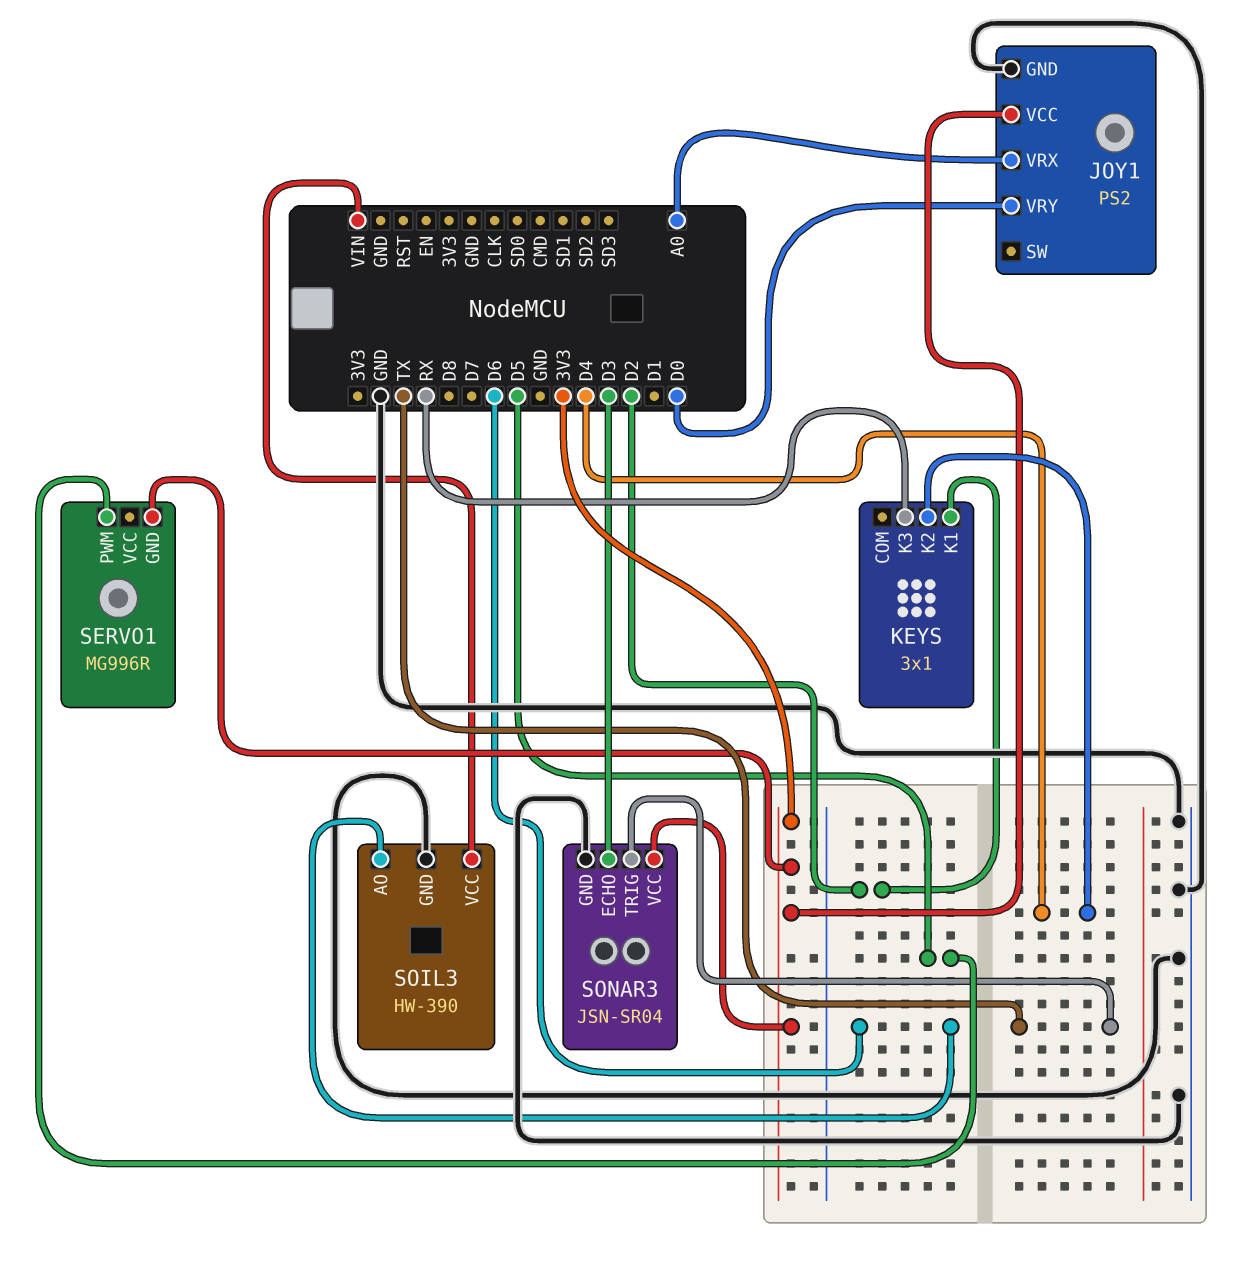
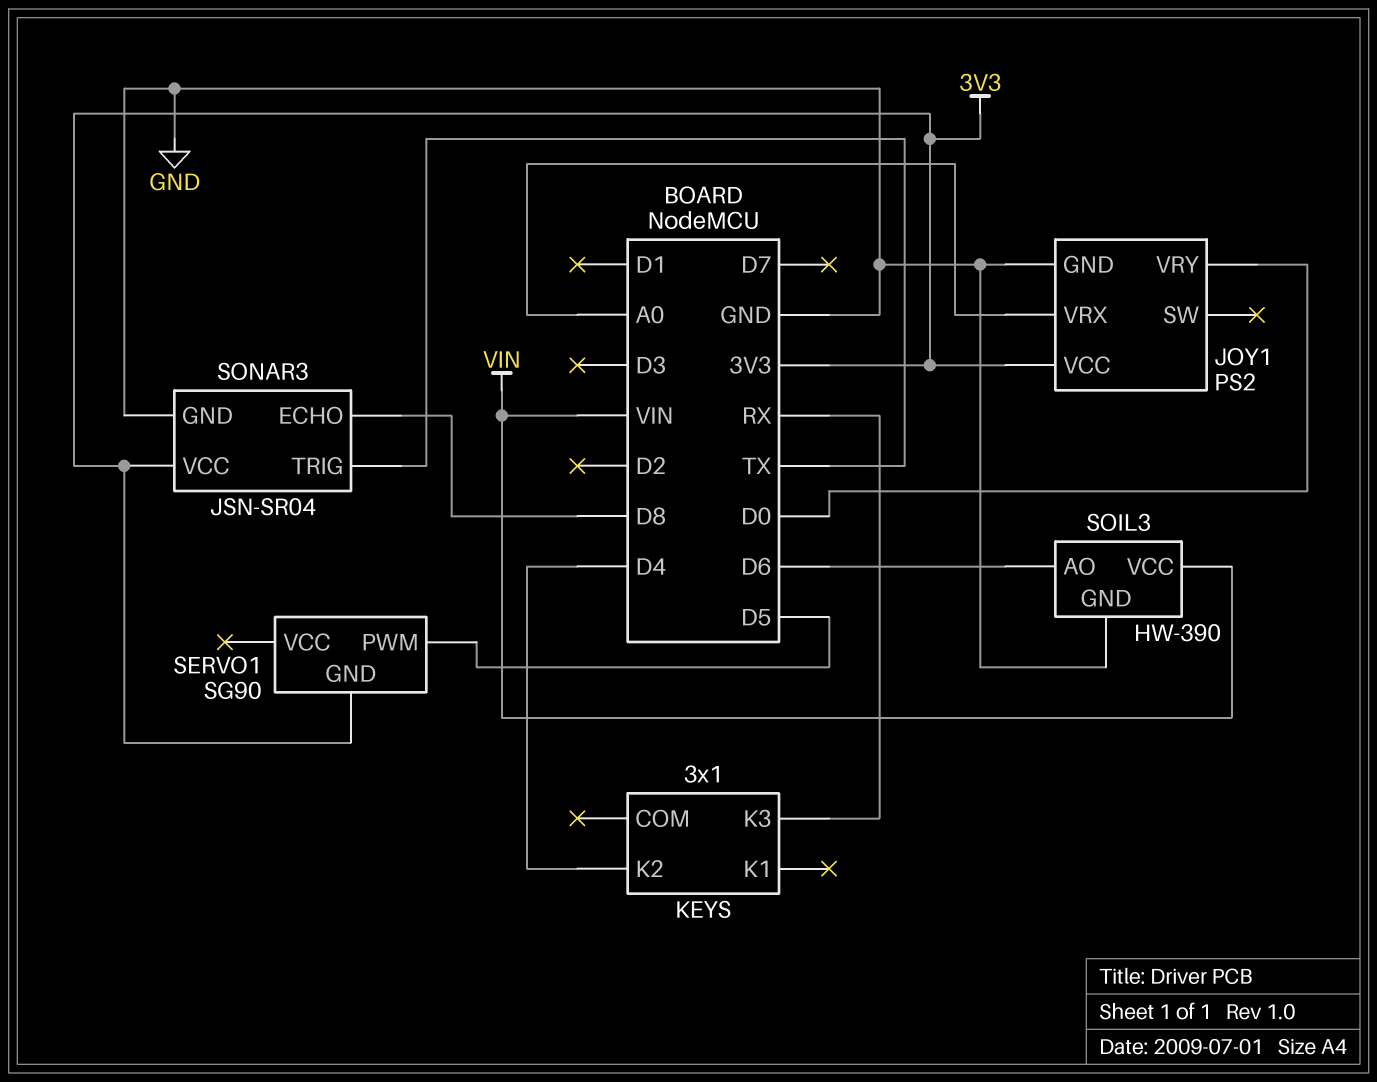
KEYS pin K1: D2 -> none
SERVO1: MG996R -> SG90
SONAR3 pin ECHO: D3 -> D8

